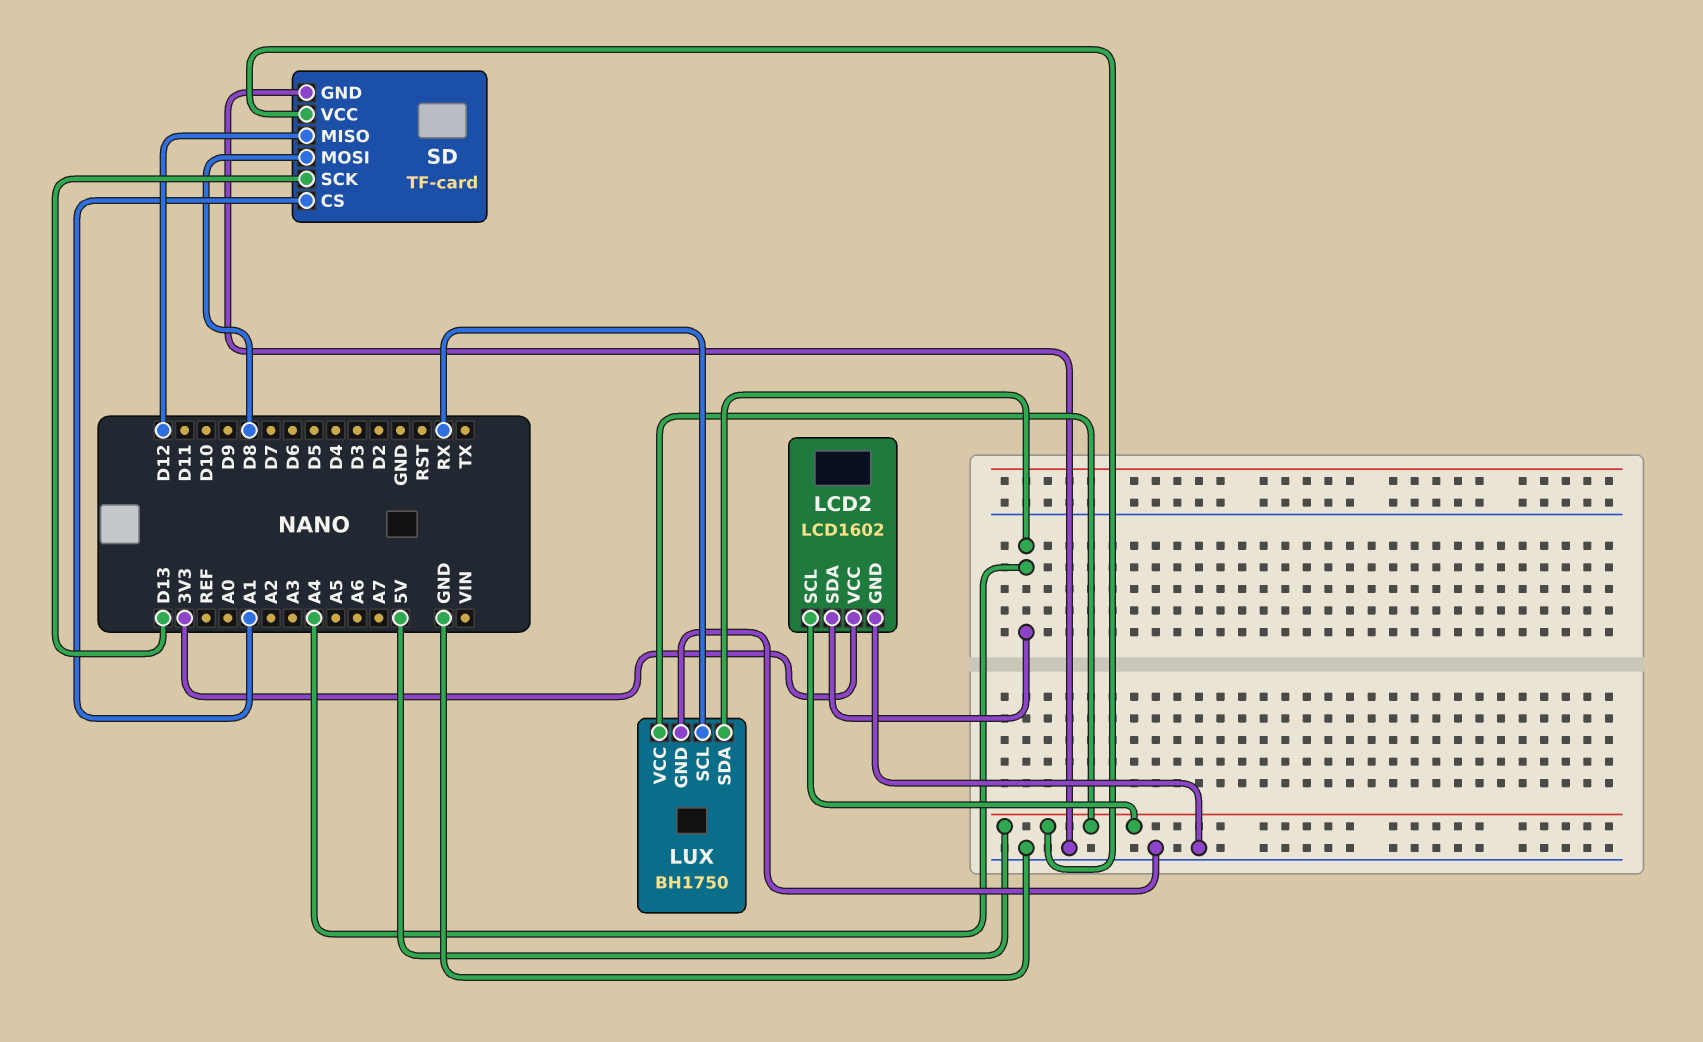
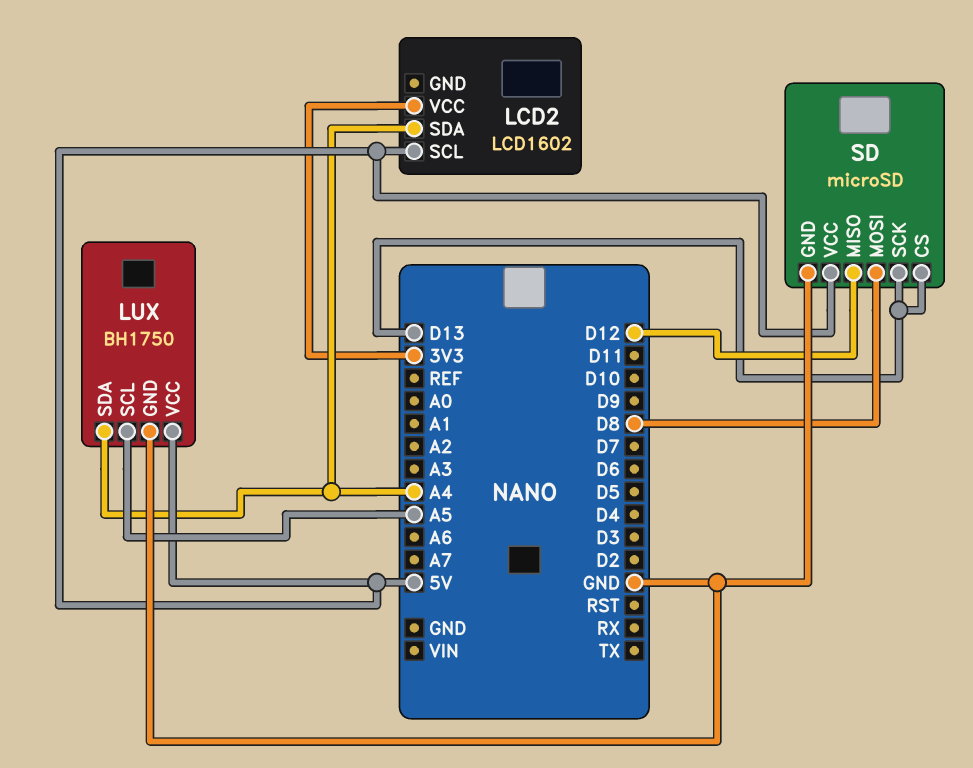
LCD2 pin GND: GND -> none
LUX pin SCL: RX -> A5
SD: TF-card -> microSD
SD pin CS: A1 -> D13

